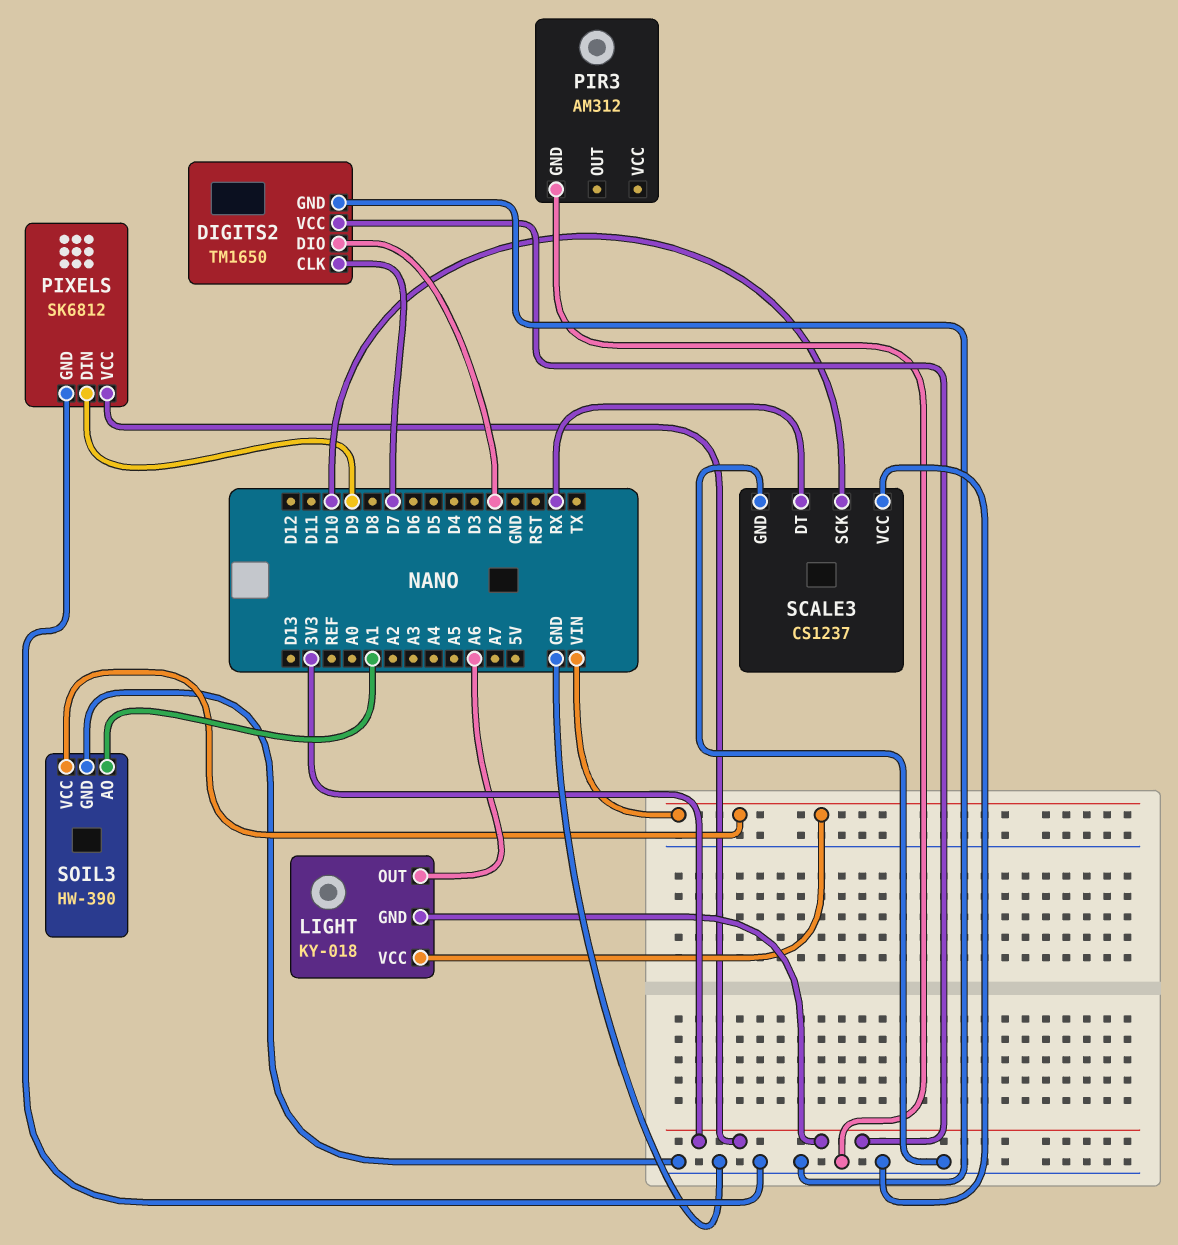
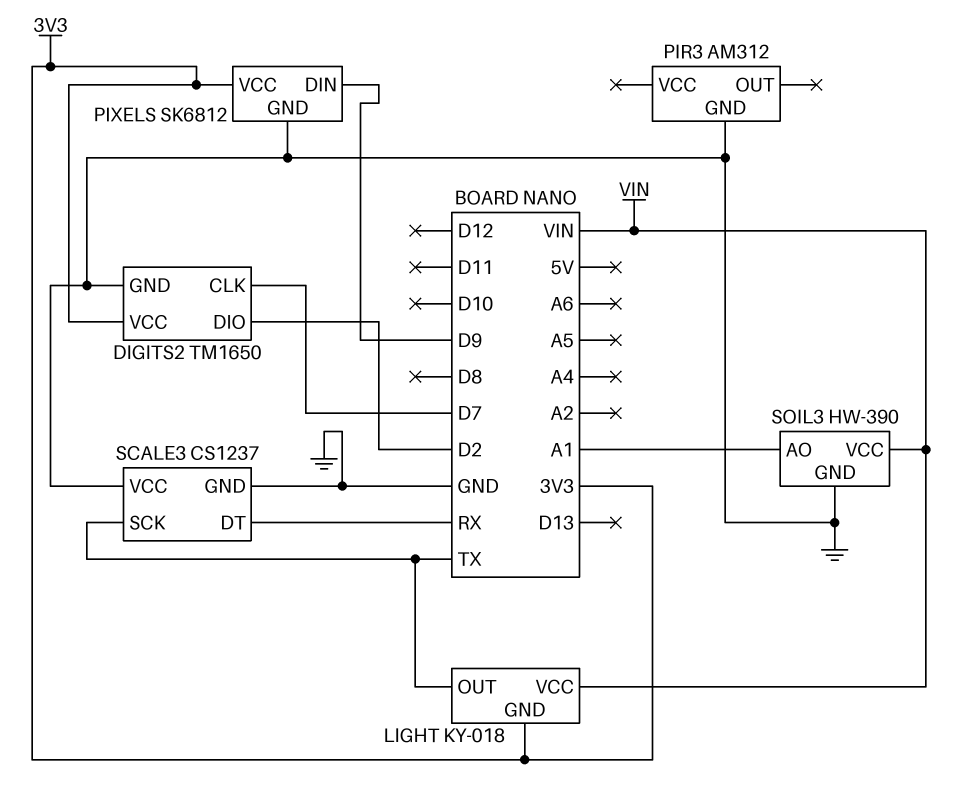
LIGHT pin OUT: A6 -> TX
SCALE3 pin SCK: D10 -> TX

